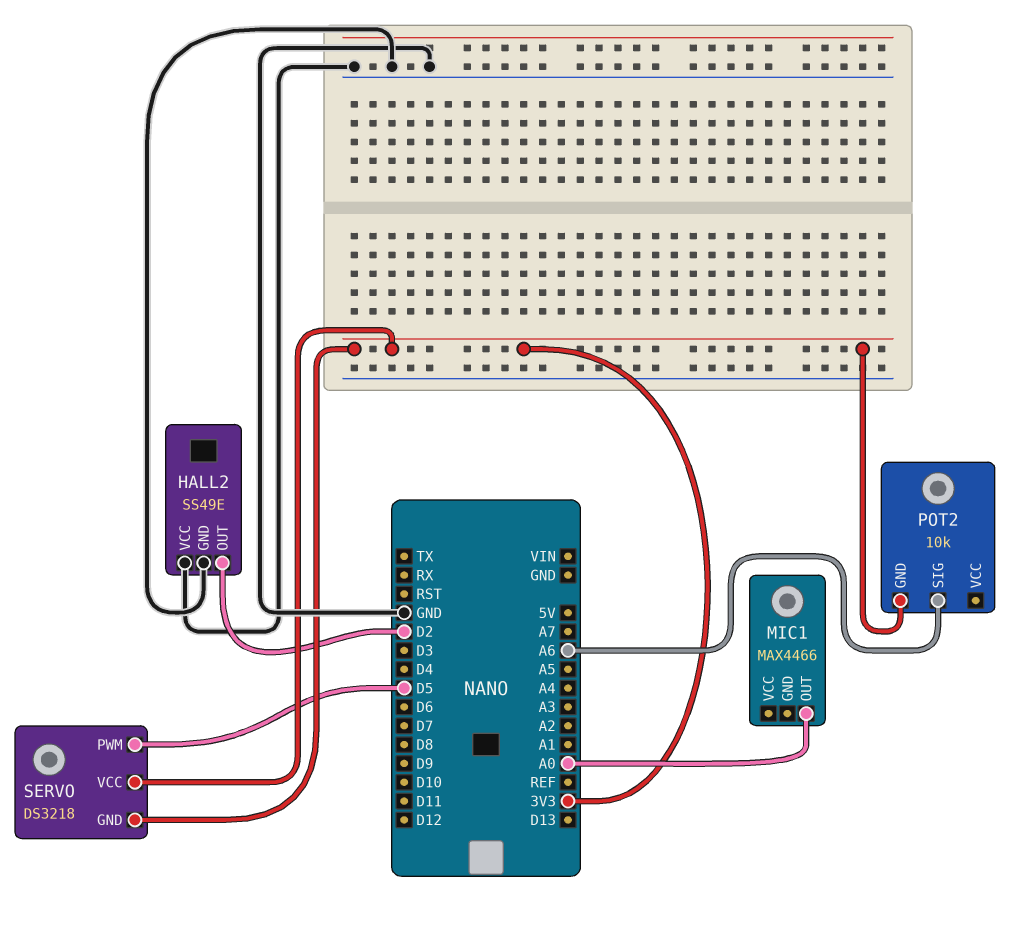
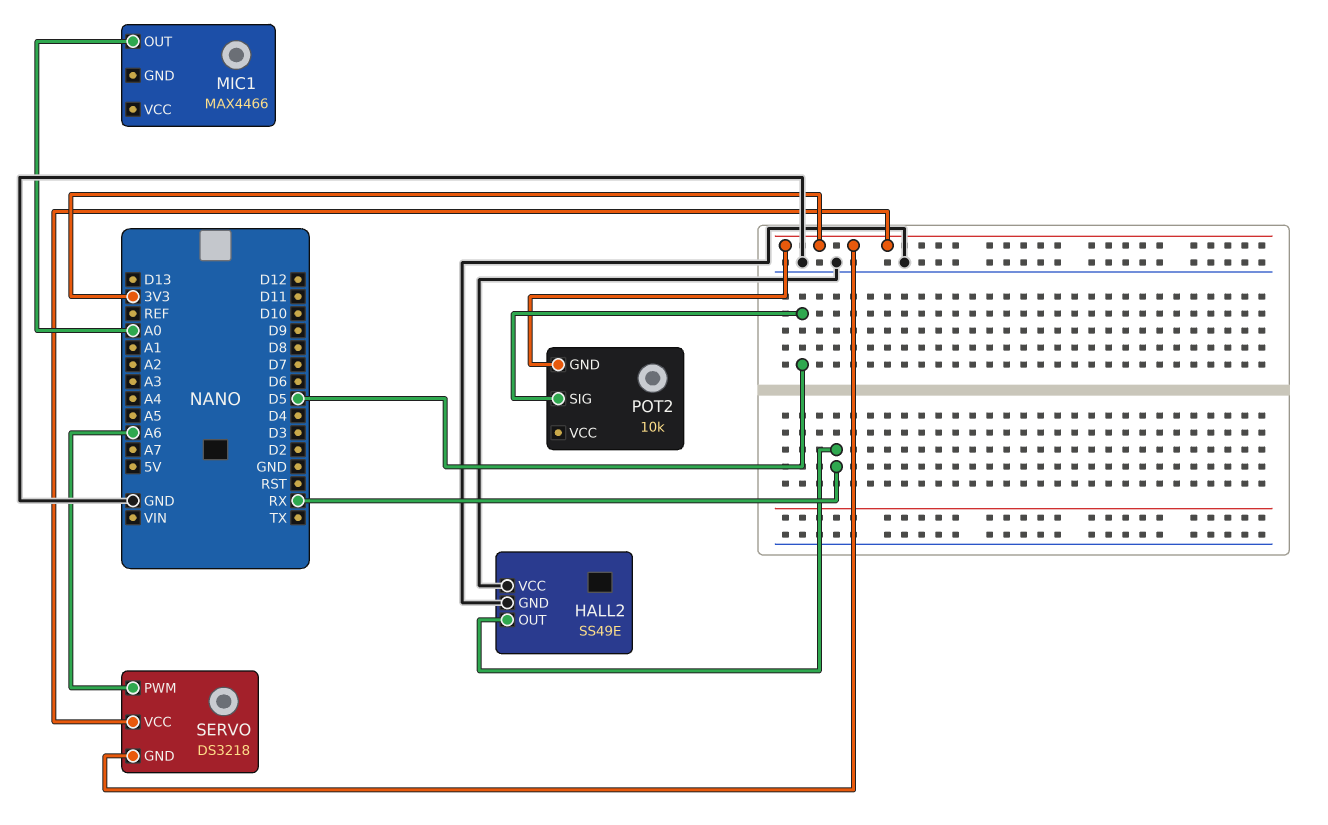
HALL2 pin OUT: D2 -> RX
POT2 pin SIG: A6 -> D5
SERVO pin PWM: D5 -> A6

